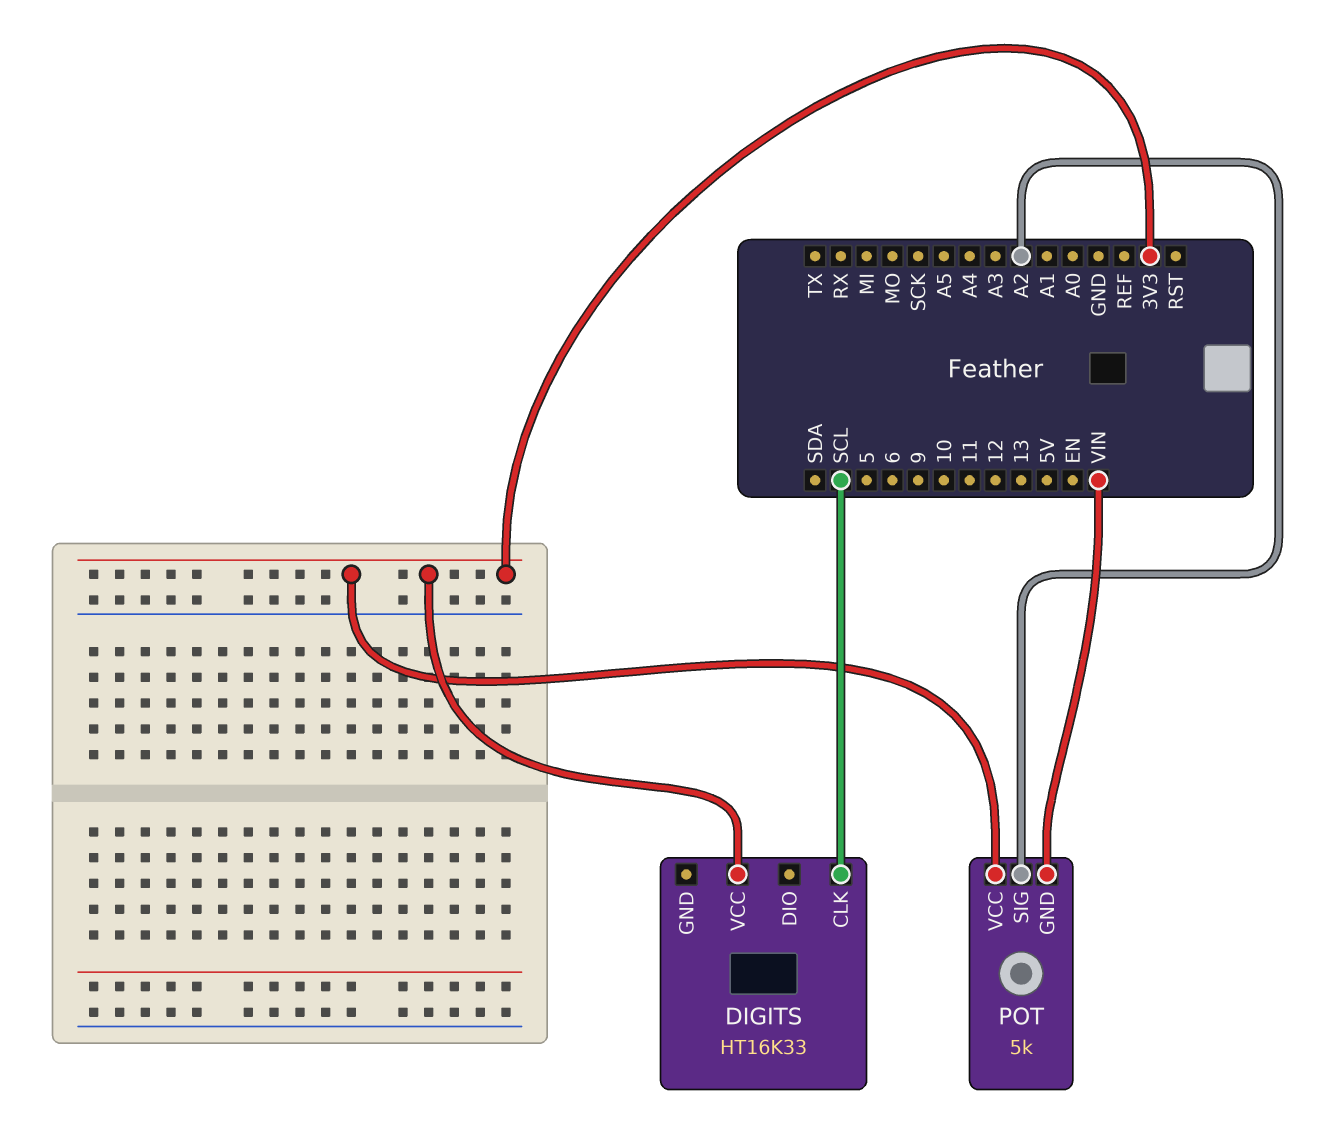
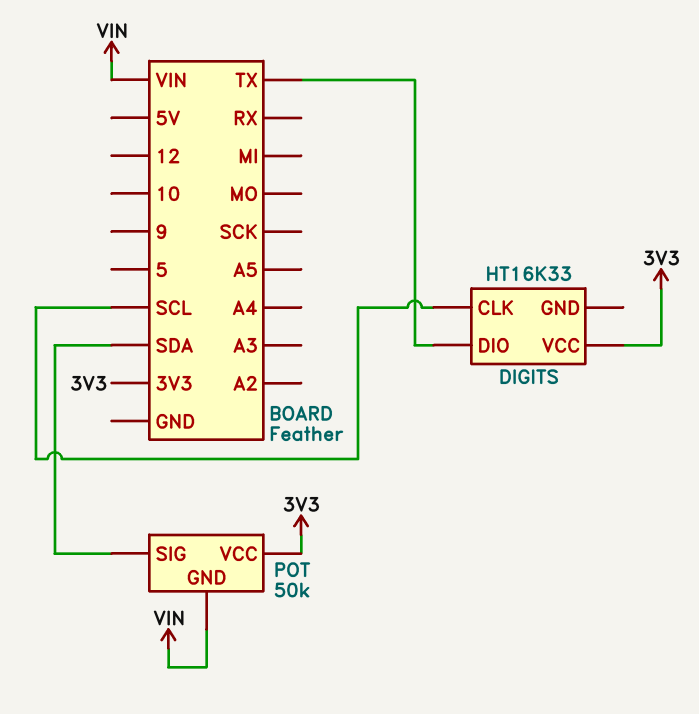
DIGITS pin DIO: none -> TX
POT: 5k -> 50k
POT pin SIG: A2 -> SDA

